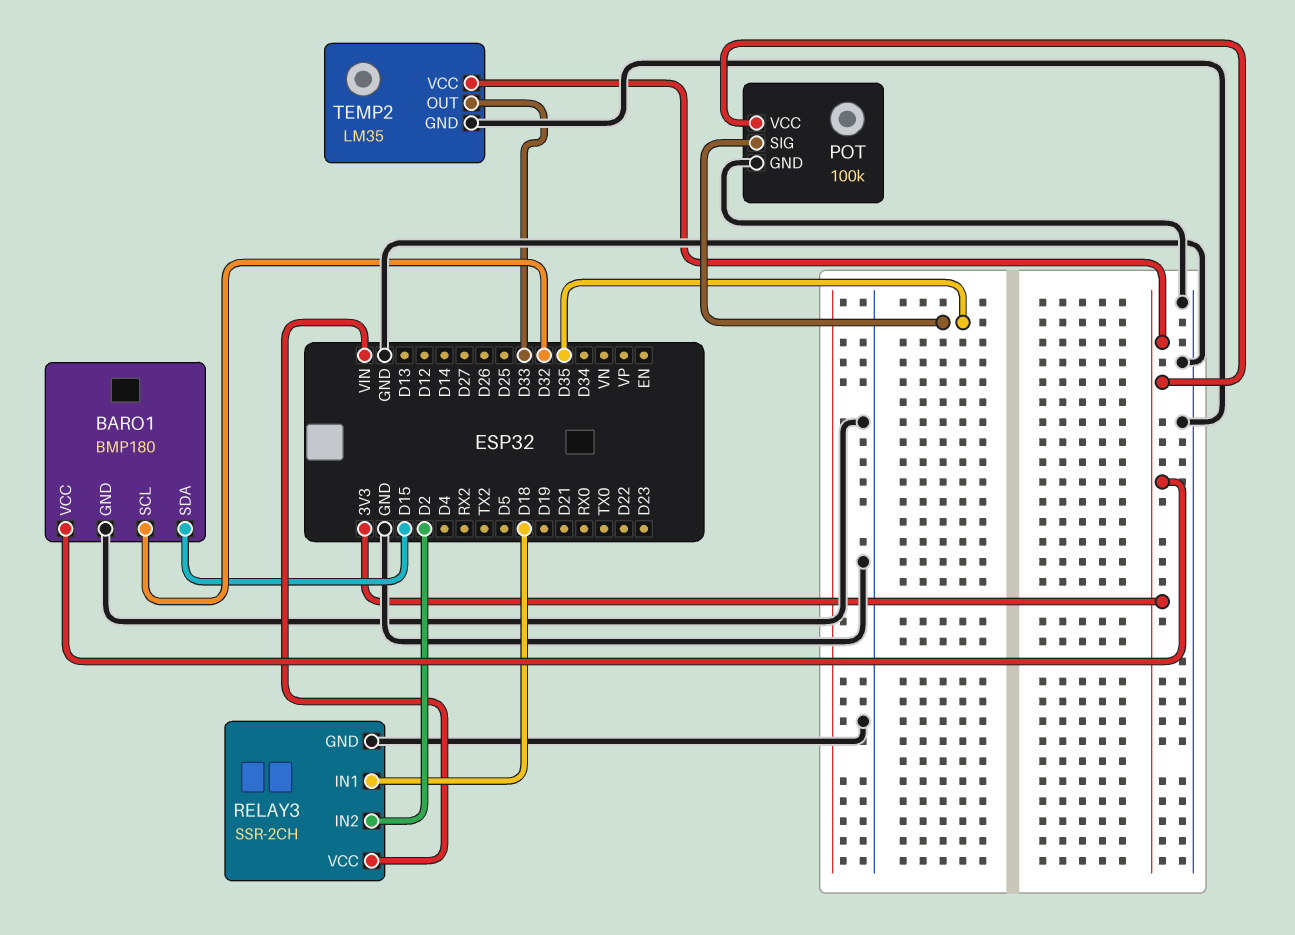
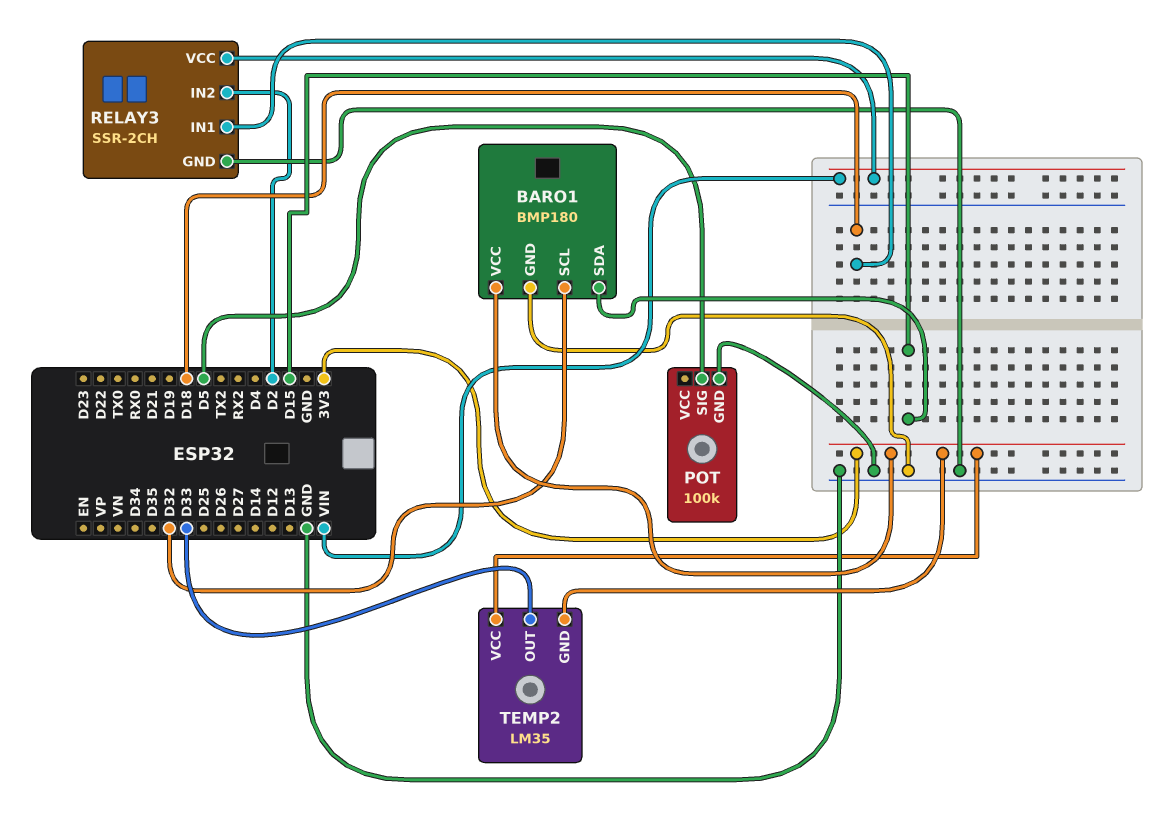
POT pin SIG: D35 -> D5
POT pin VCC: 3V3 -> none
TEMP2 pin GND: GND -> 3V3

